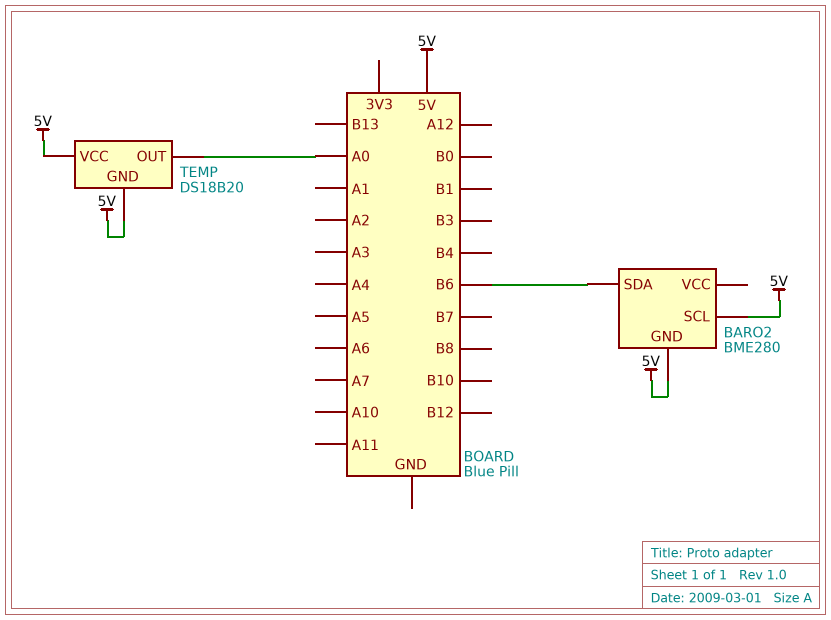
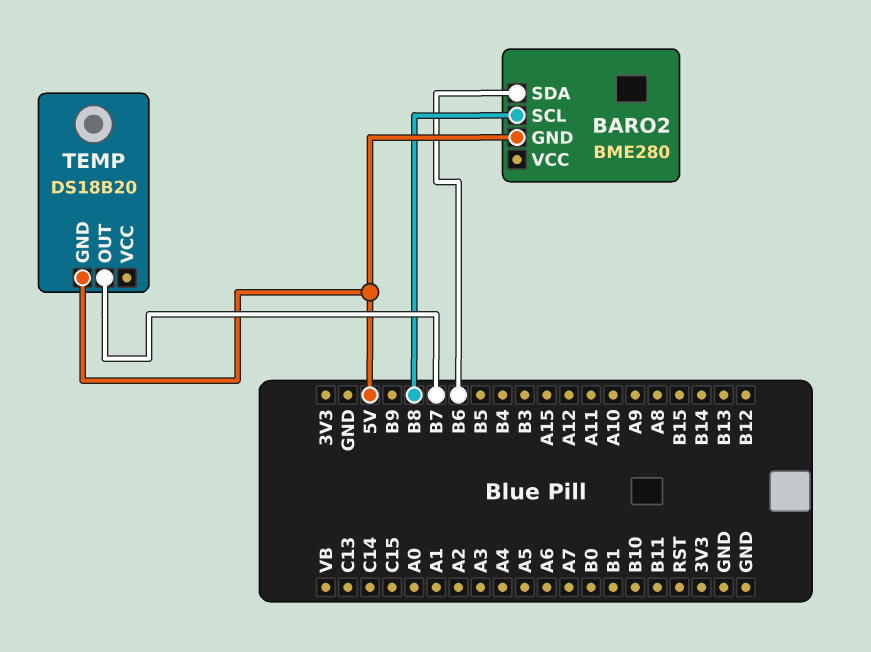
BARO2 pin SCL: 5V -> B8
TEMP pin OUT: A0 -> B7
TEMP pin VCC: 5V -> none

